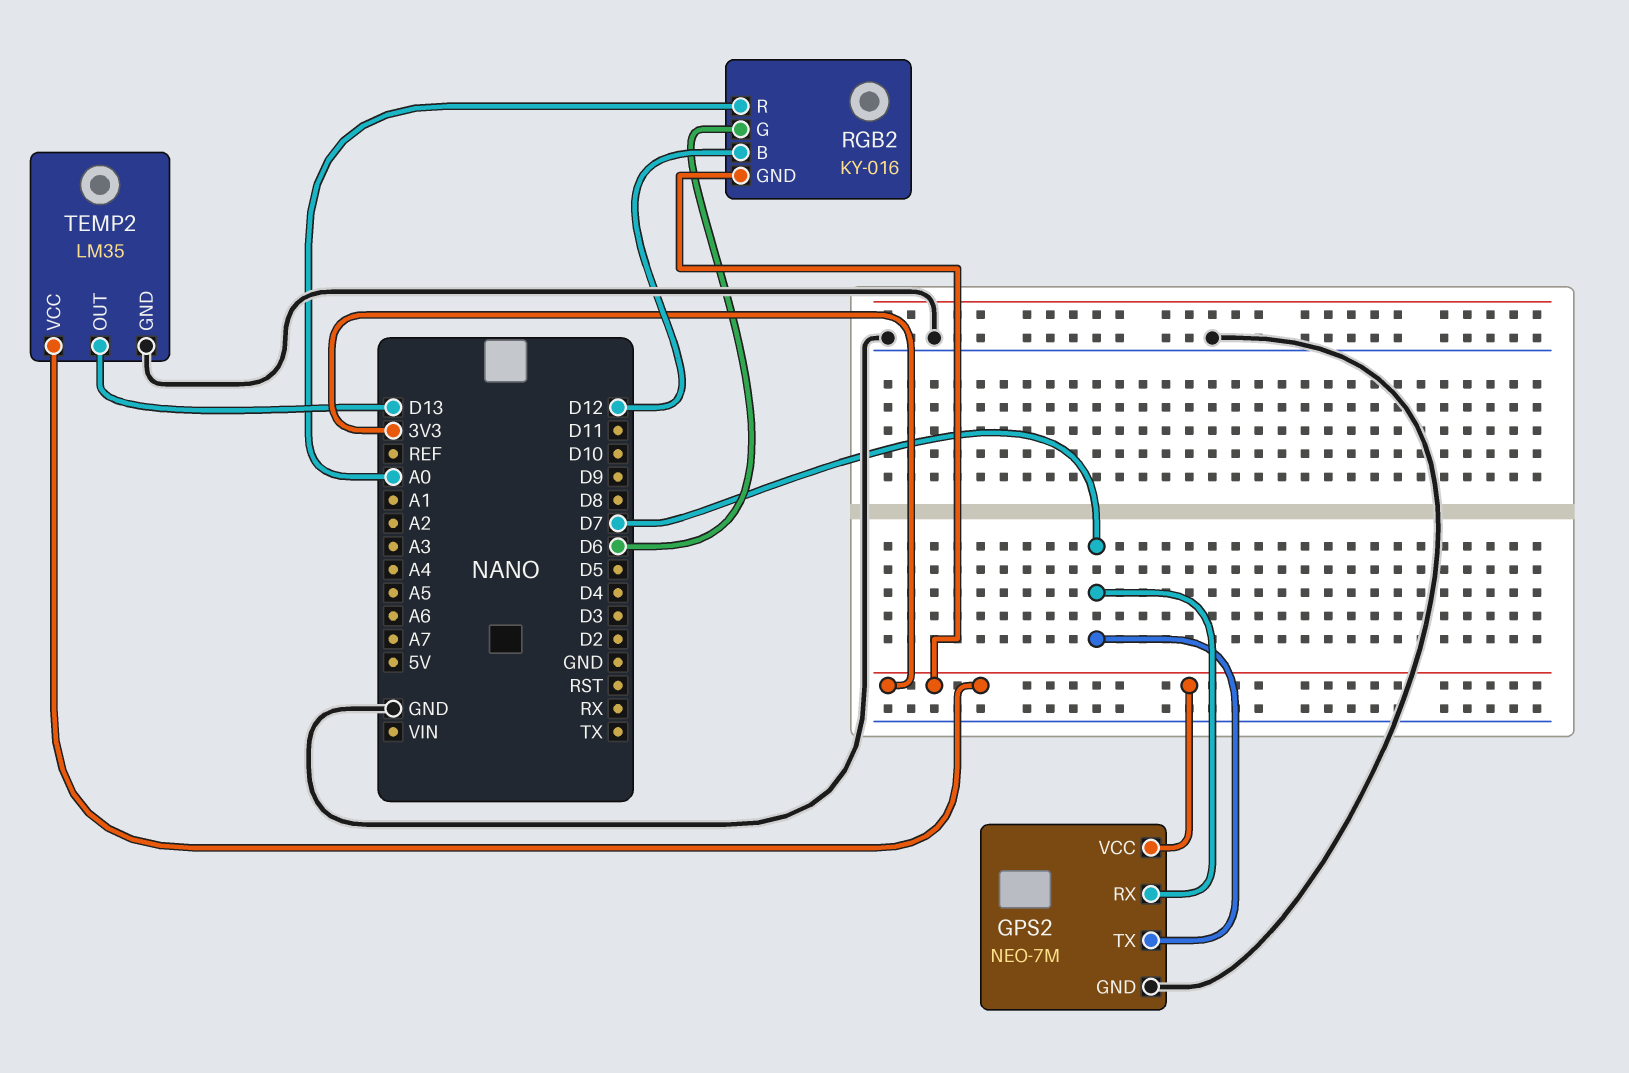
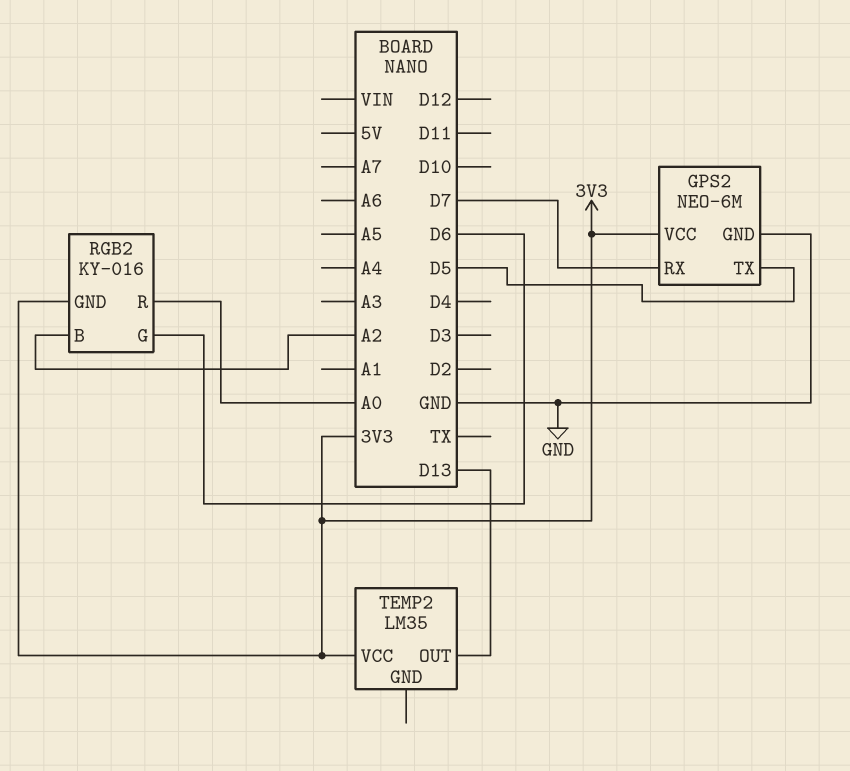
GPS2: NEO-7M -> NEO-6M
GPS2 pin TX: D7 -> D5
RGB2 pin B: D12 -> A2
TEMP2 pin GND: GND -> none

